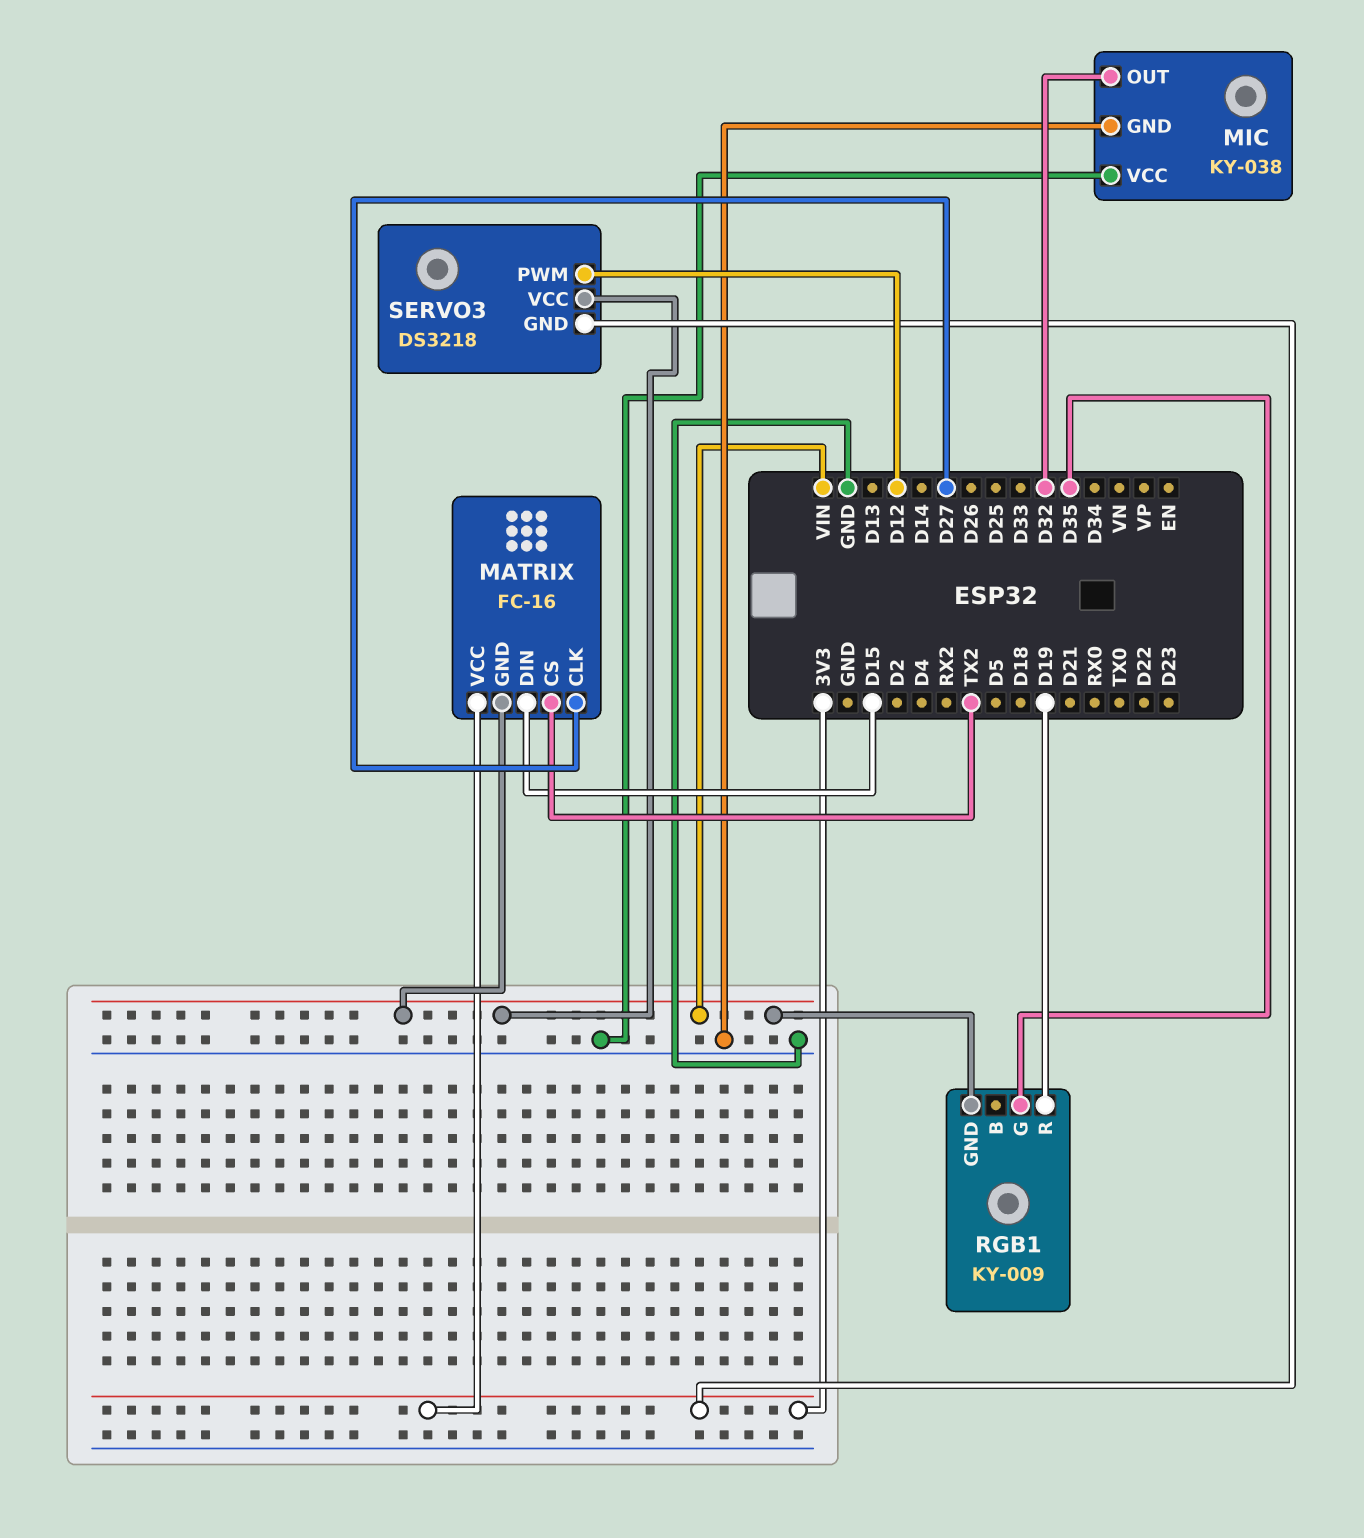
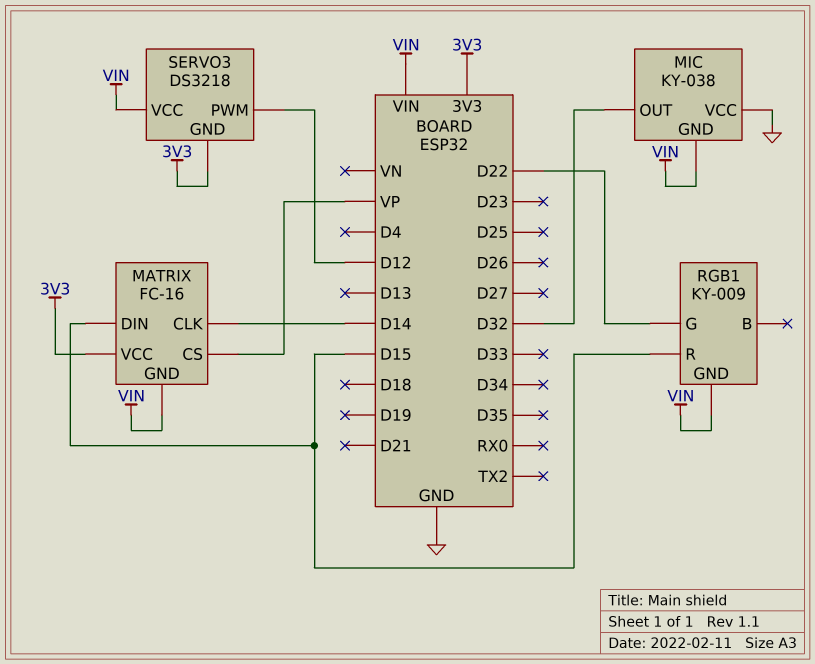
MATRIX pin CLK: D27 -> D14
MATRIX pin CS: TX2 -> VP
MIC pin GND: GND -> VIN
RGB1 pin G: D35 -> D22
RGB1 pin R: D19 -> D15

